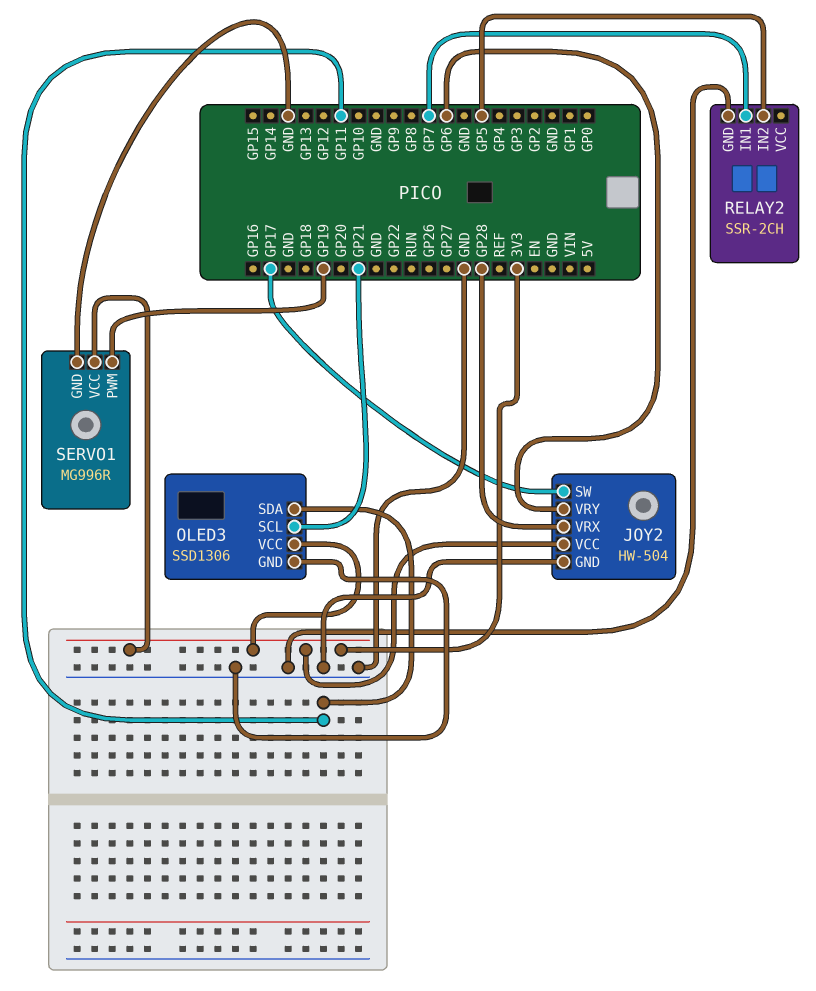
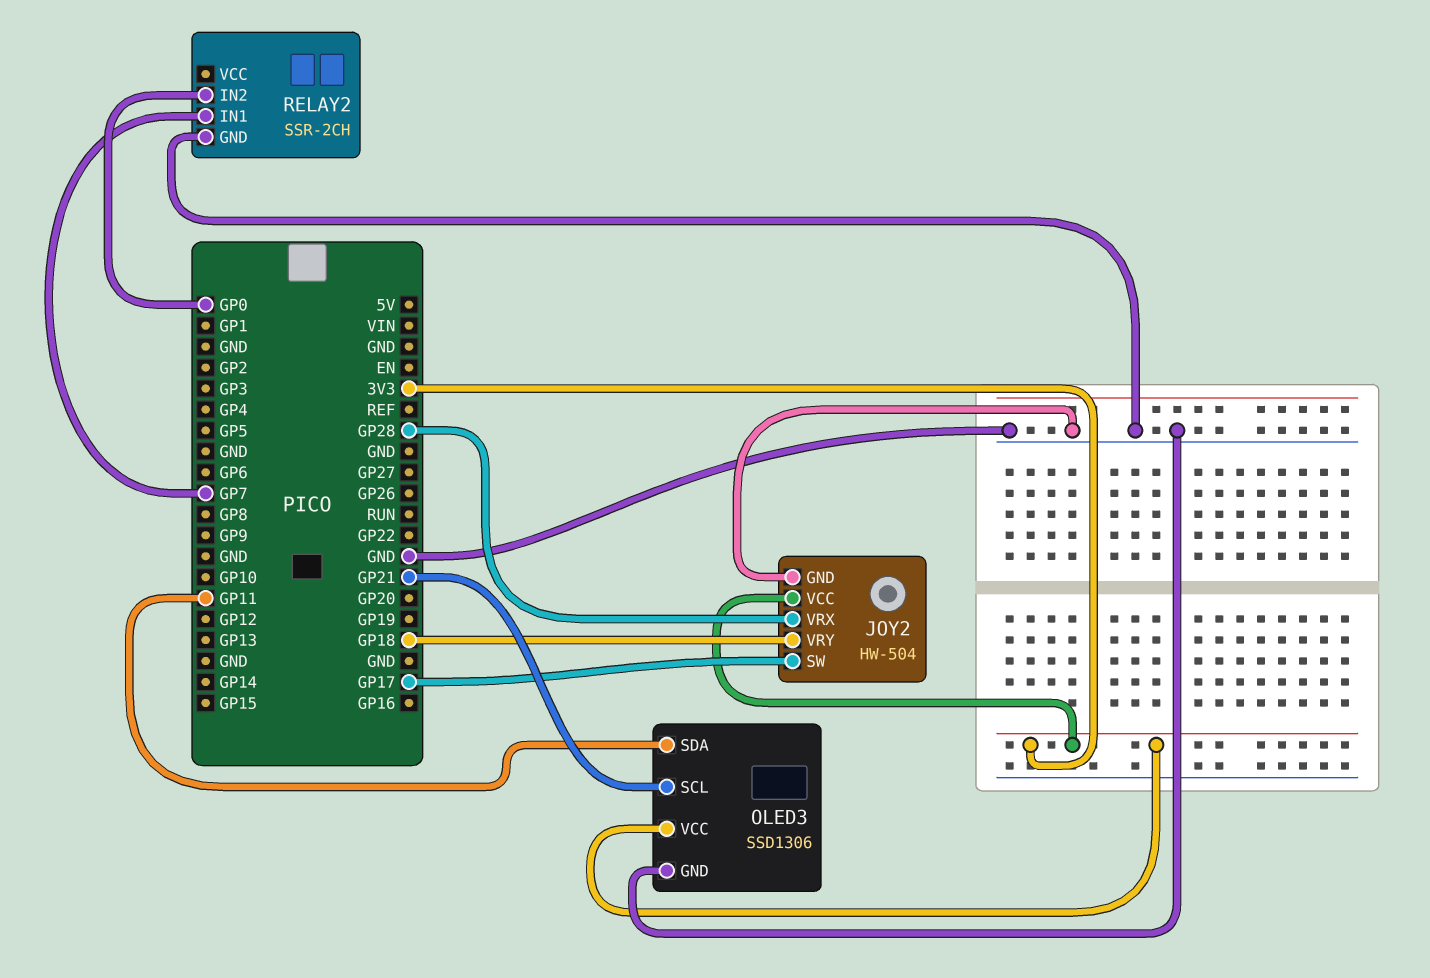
JOY2 pin VRY: GP6 -> GP18
RELAY2 pin IN2: GP5 -> GP0
SERVO1: MG996R -> none
SERVO1 pin GND: GND -> none
SERVO1 pin PWM: GP19 -> none
SERVO1 pin VCC: 3V3 -> none

